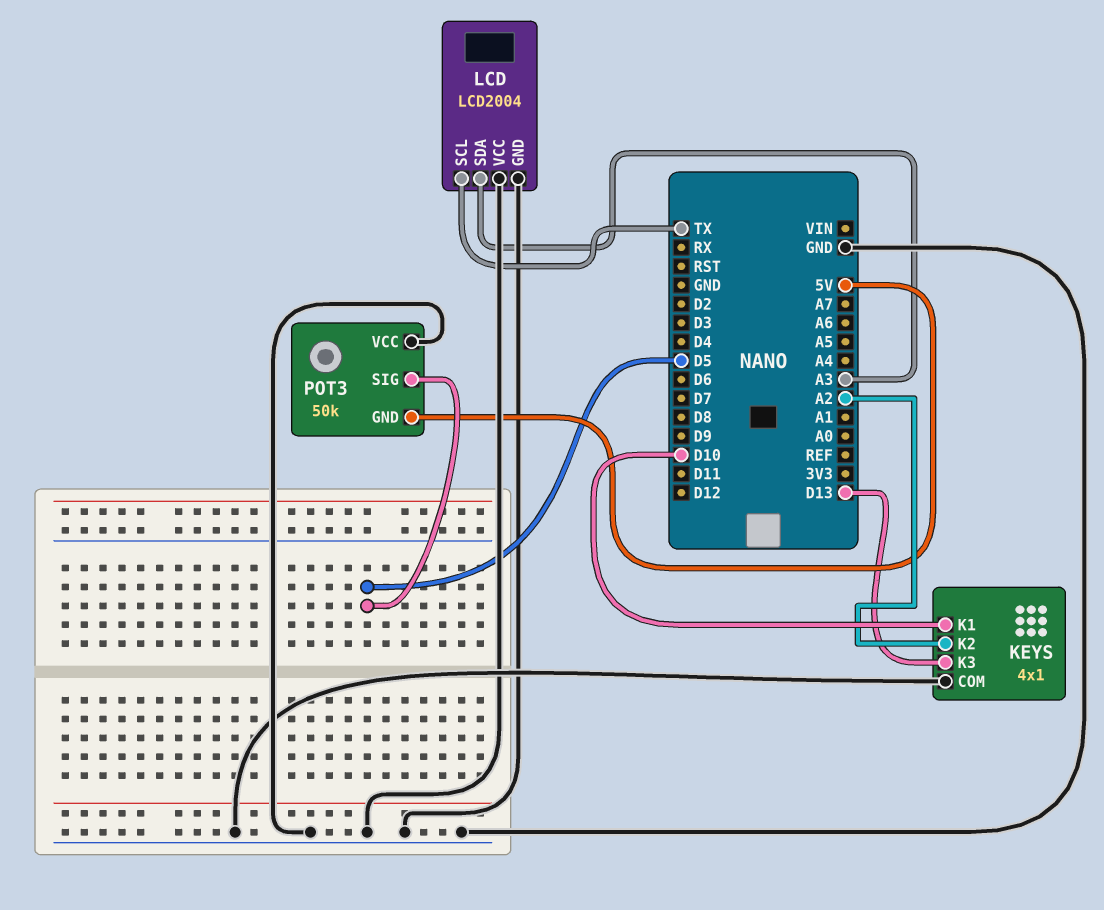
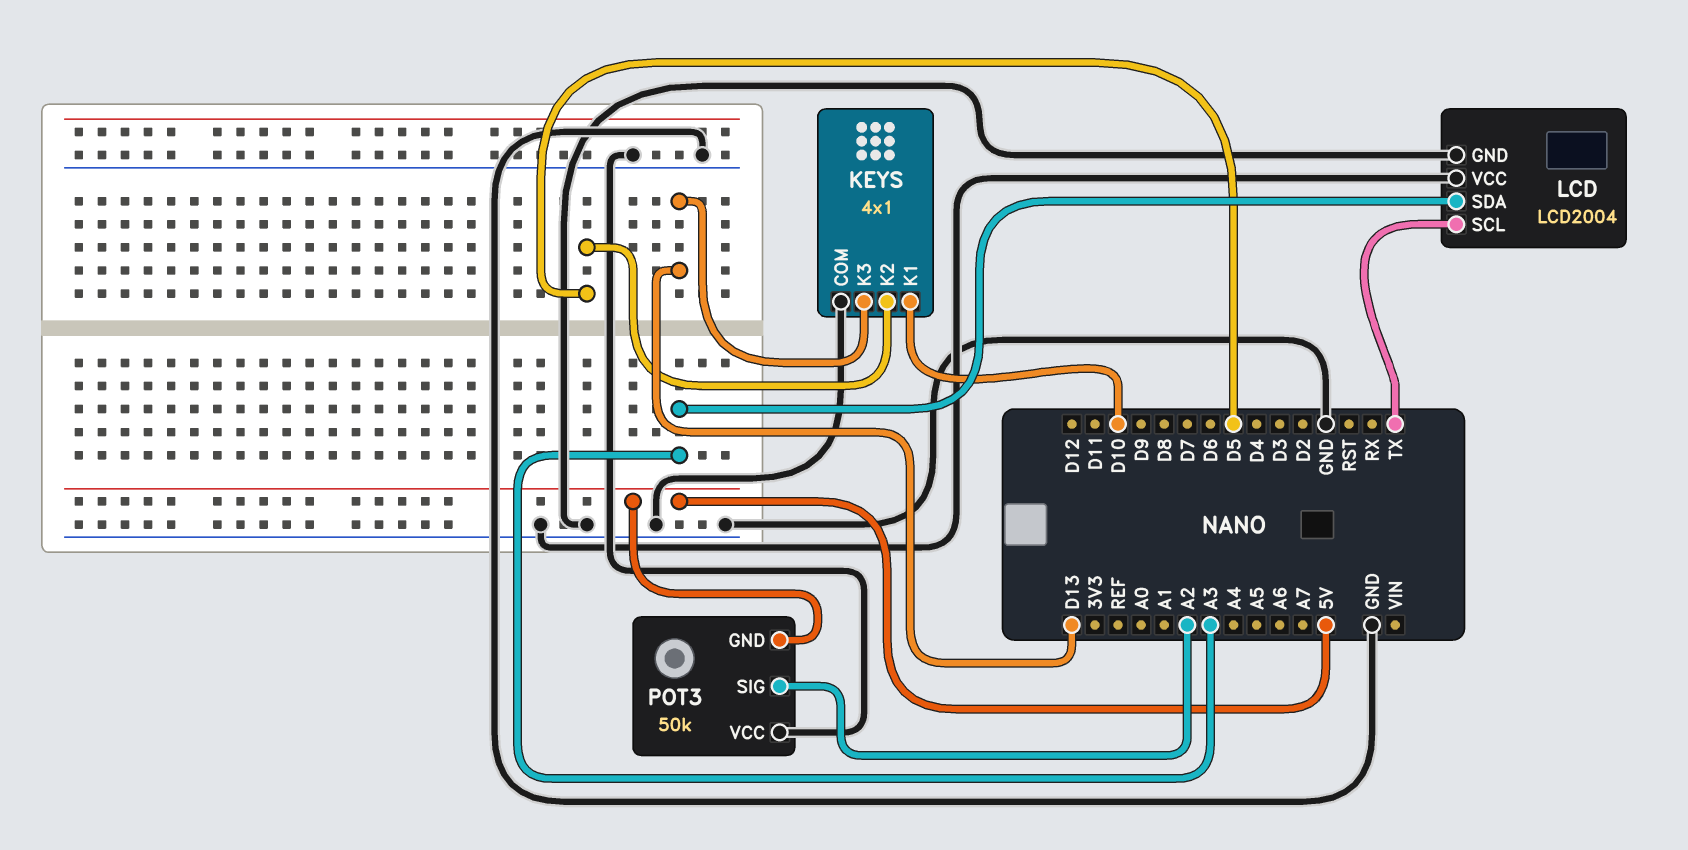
KEYS pin K2: A2 -> D5
POT3 pin SIG: D5 -> A2

